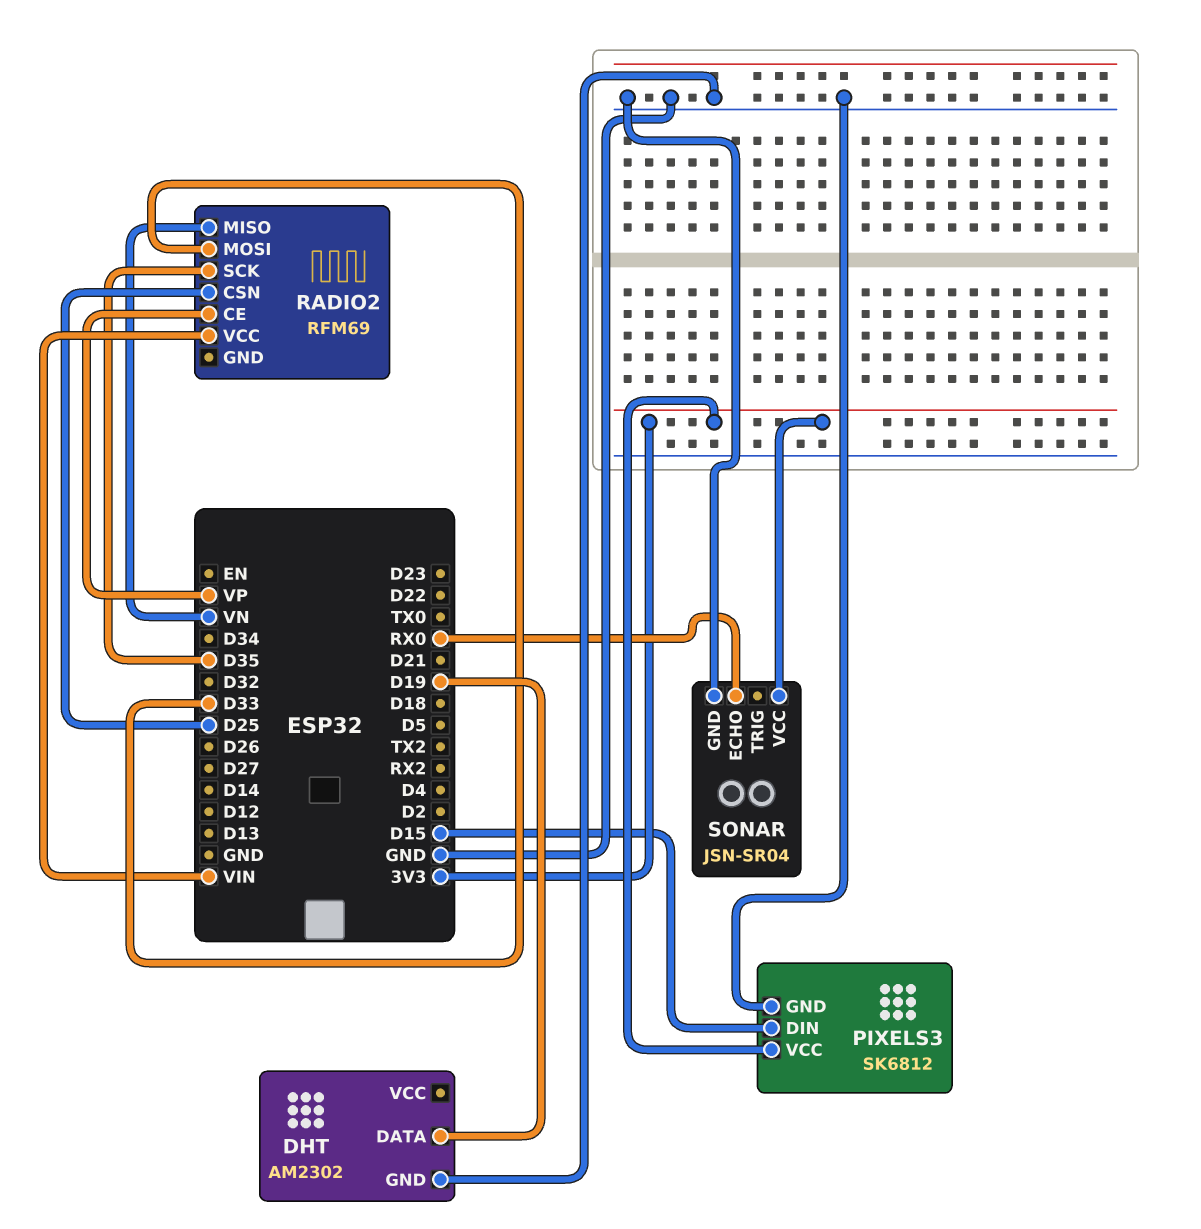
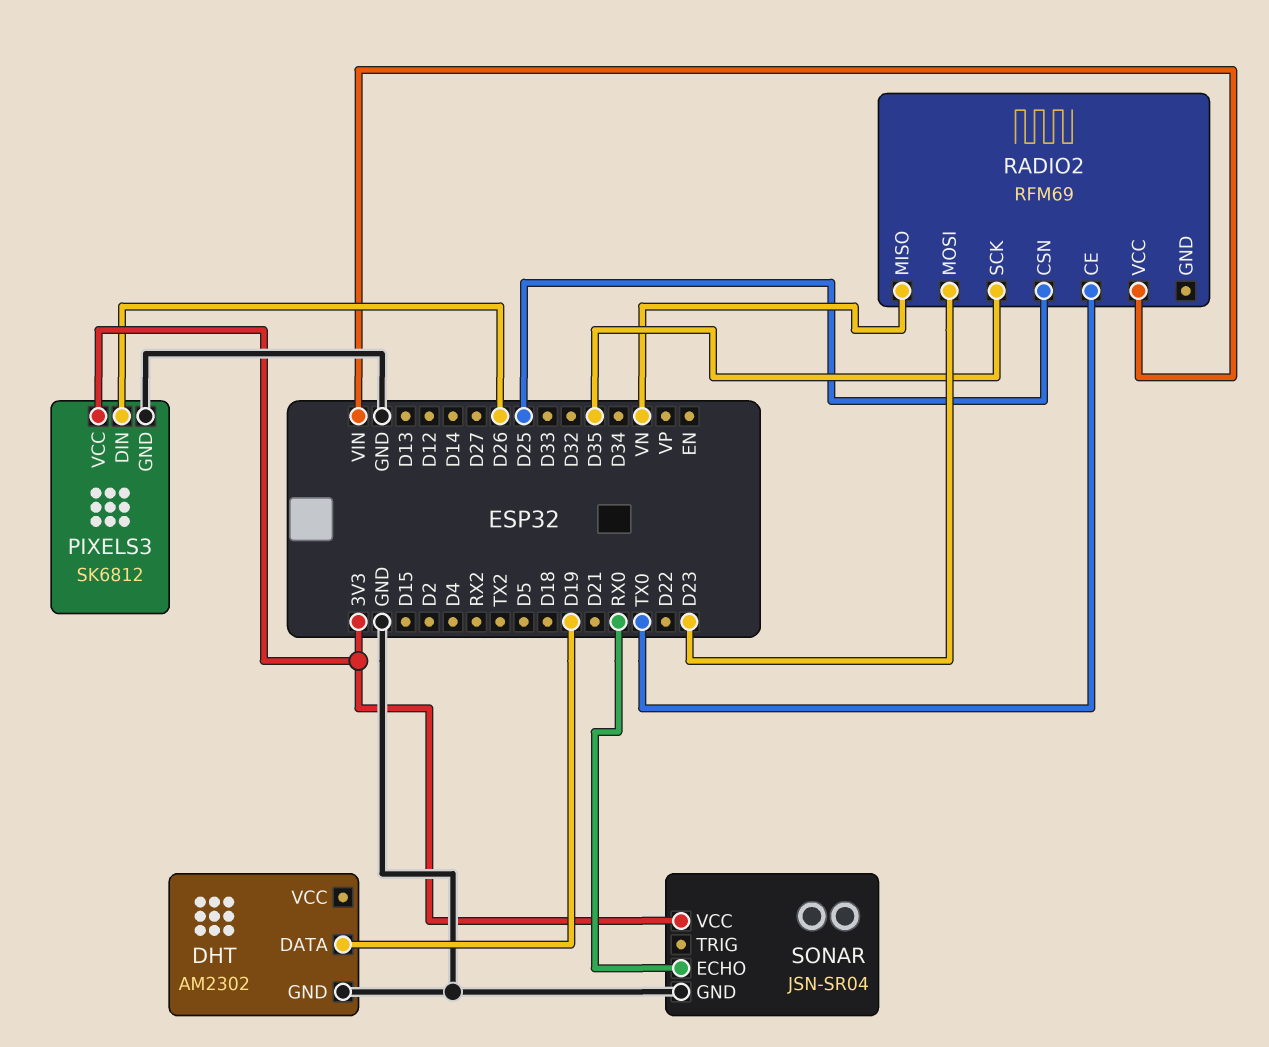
PIXELS3 pin DIN: D15 -> D26
RADIO2 pin CE: VP -> TX0
RADIO2 pin MOSI: D33 -> D23

